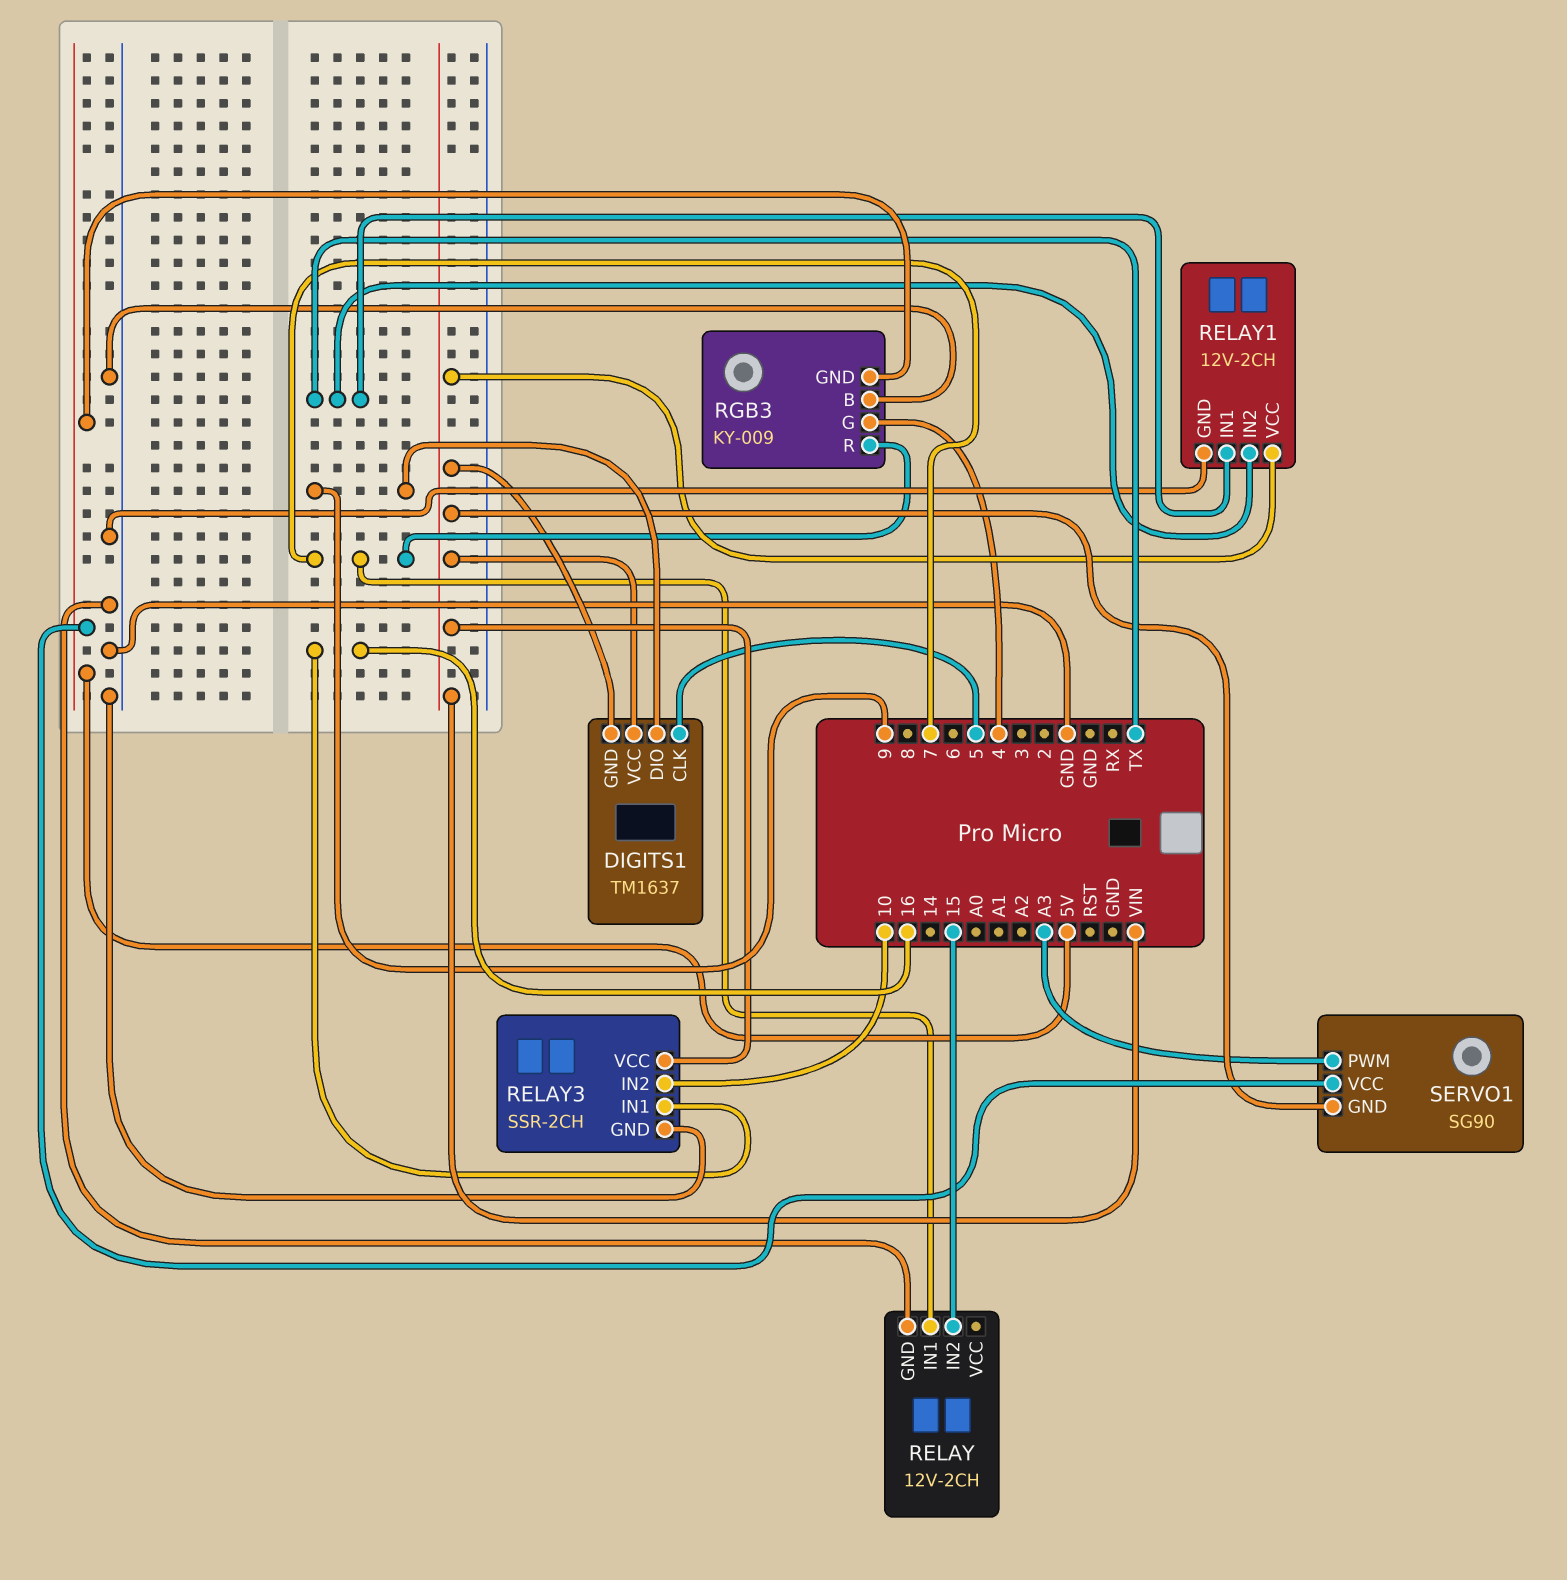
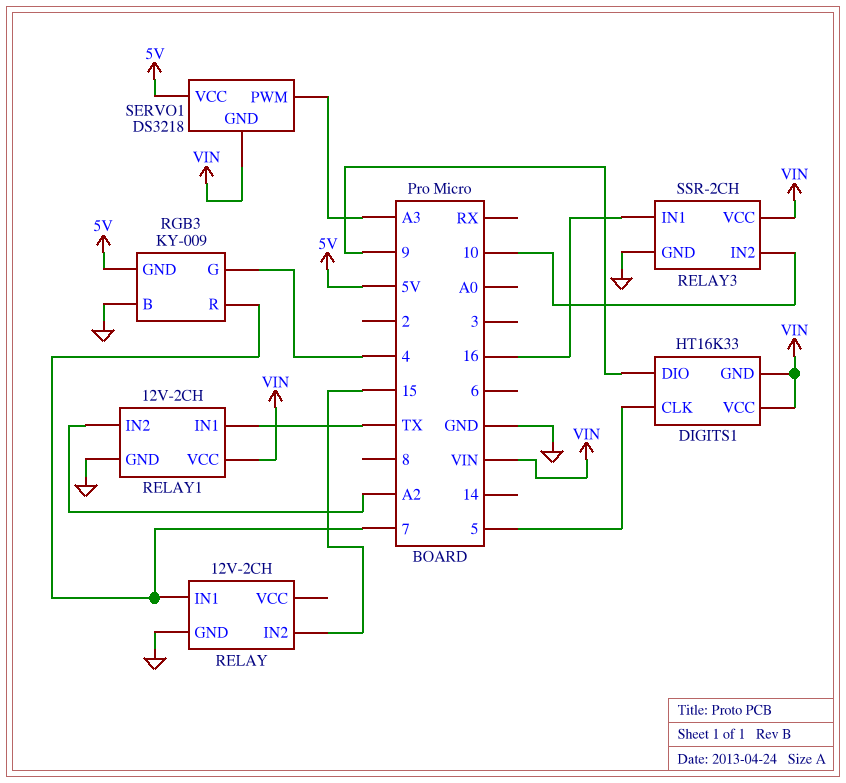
DIGITS1: TM1637 -> HT16K33
RELAY1 pin IN2: TX -> A2
SERVO1: SG90 -> DS3218

